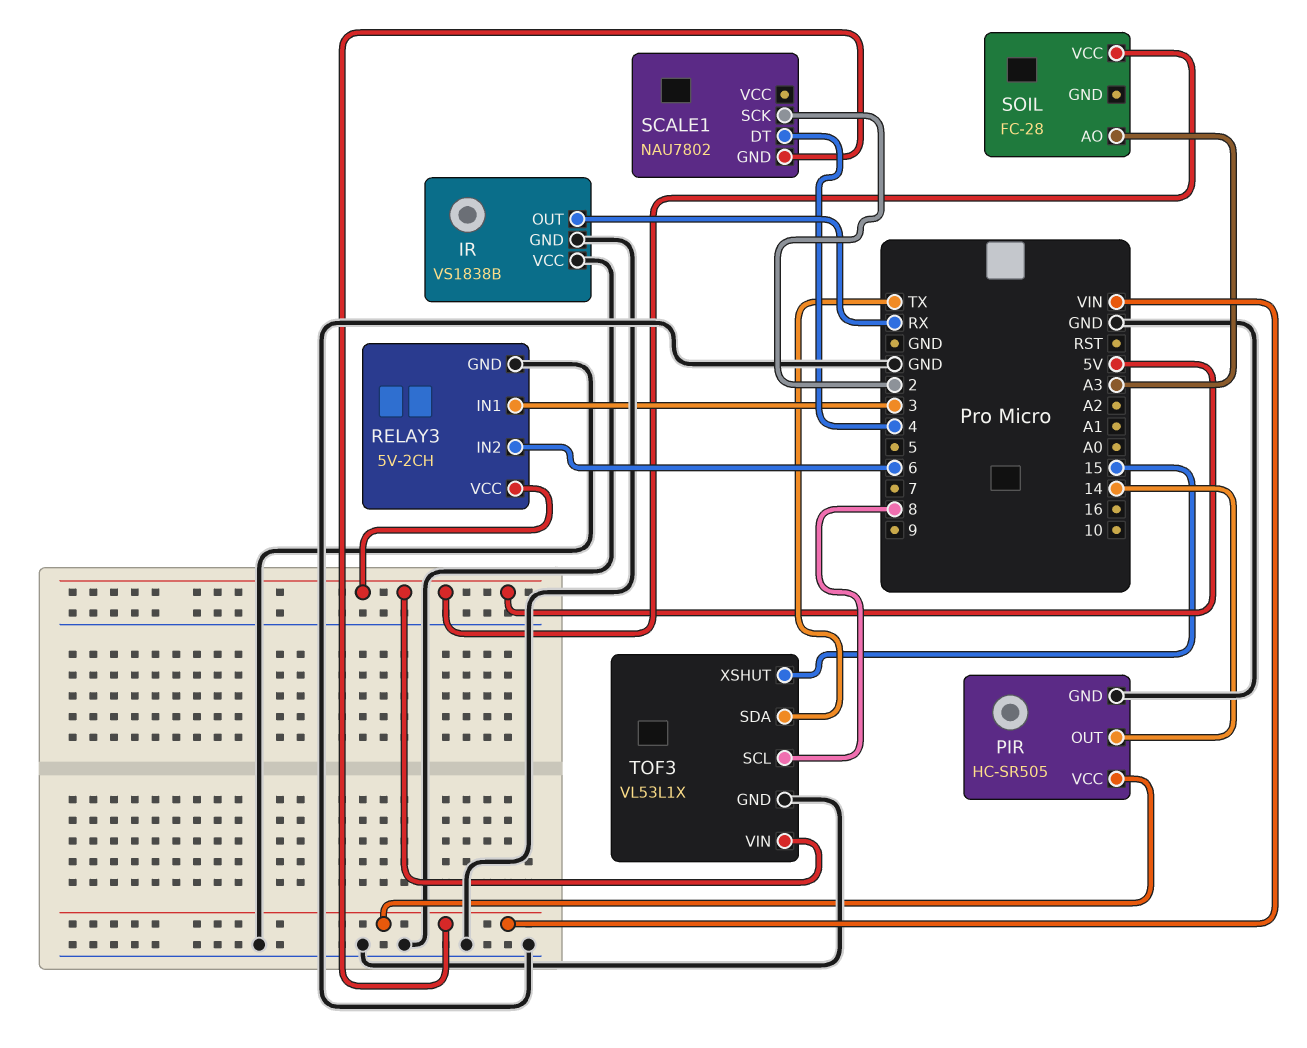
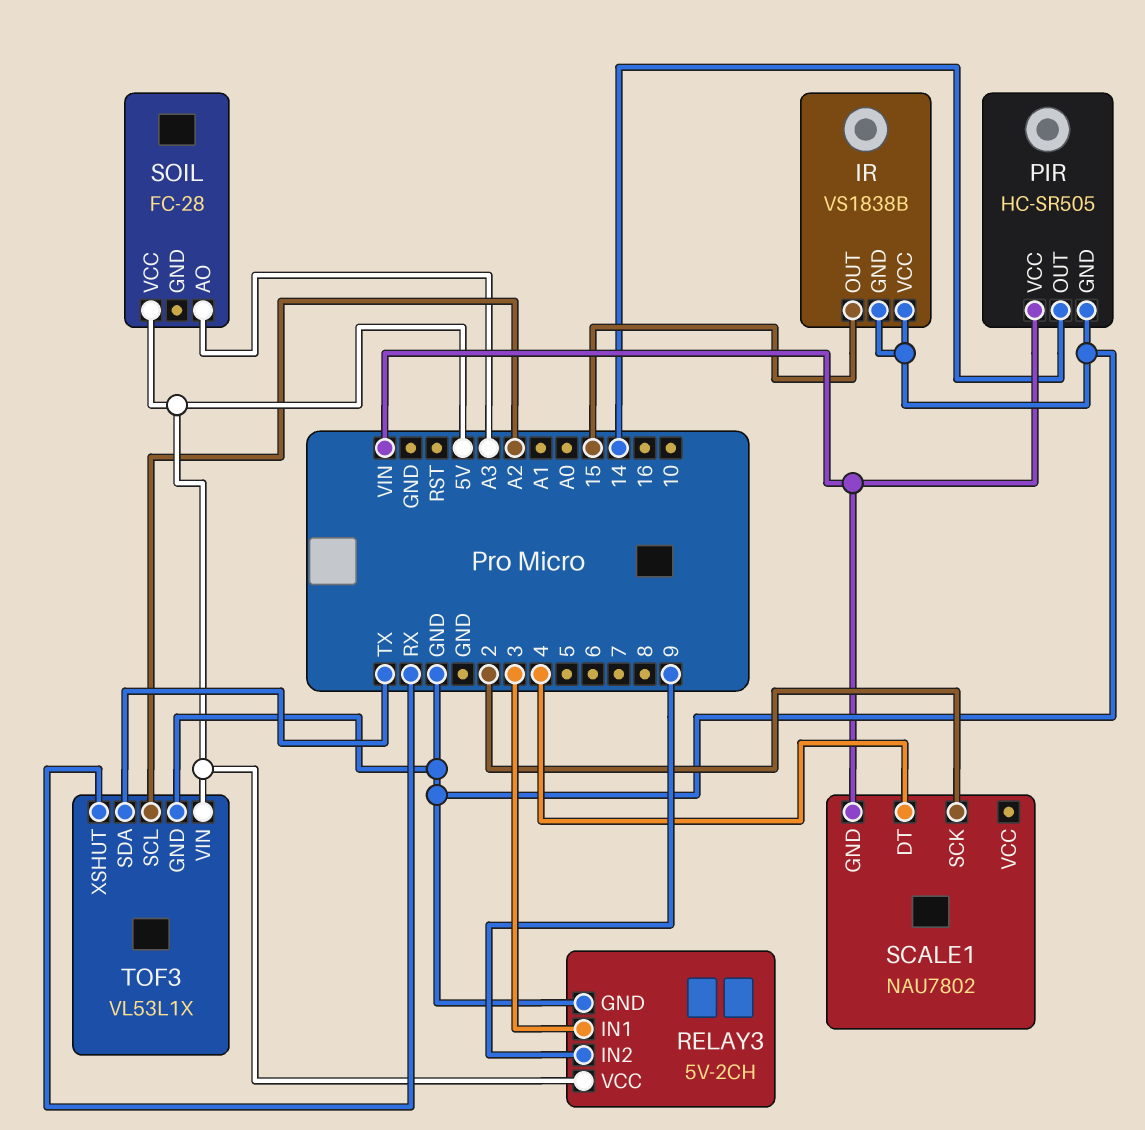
IR pin OUT: RX -> 15
RELAY3 pin IN2: 6 -> 9
TOF3 pin SCL: 8 -> A2
TOF3 pin XSHUT: 15 -> RX

